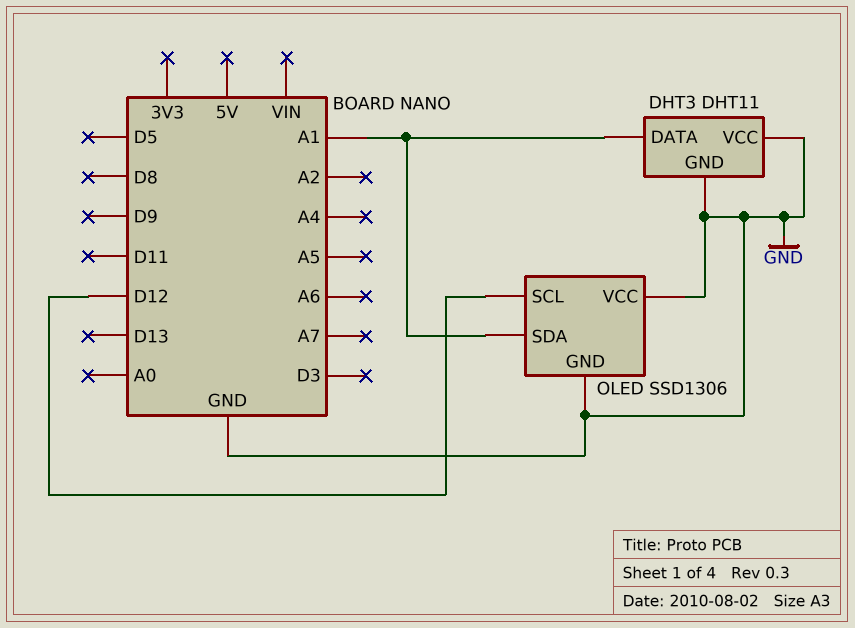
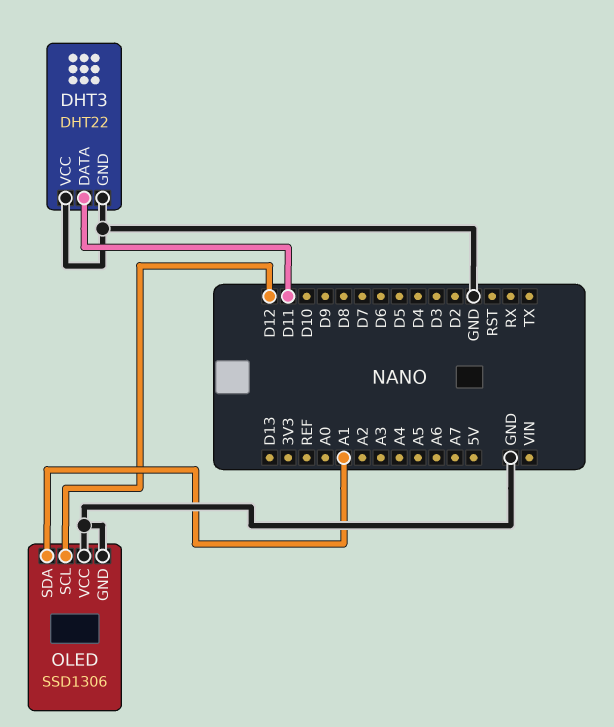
DHT3: DHT11 -> DHT22
DHT3 pin DATA: A1 -> D11

